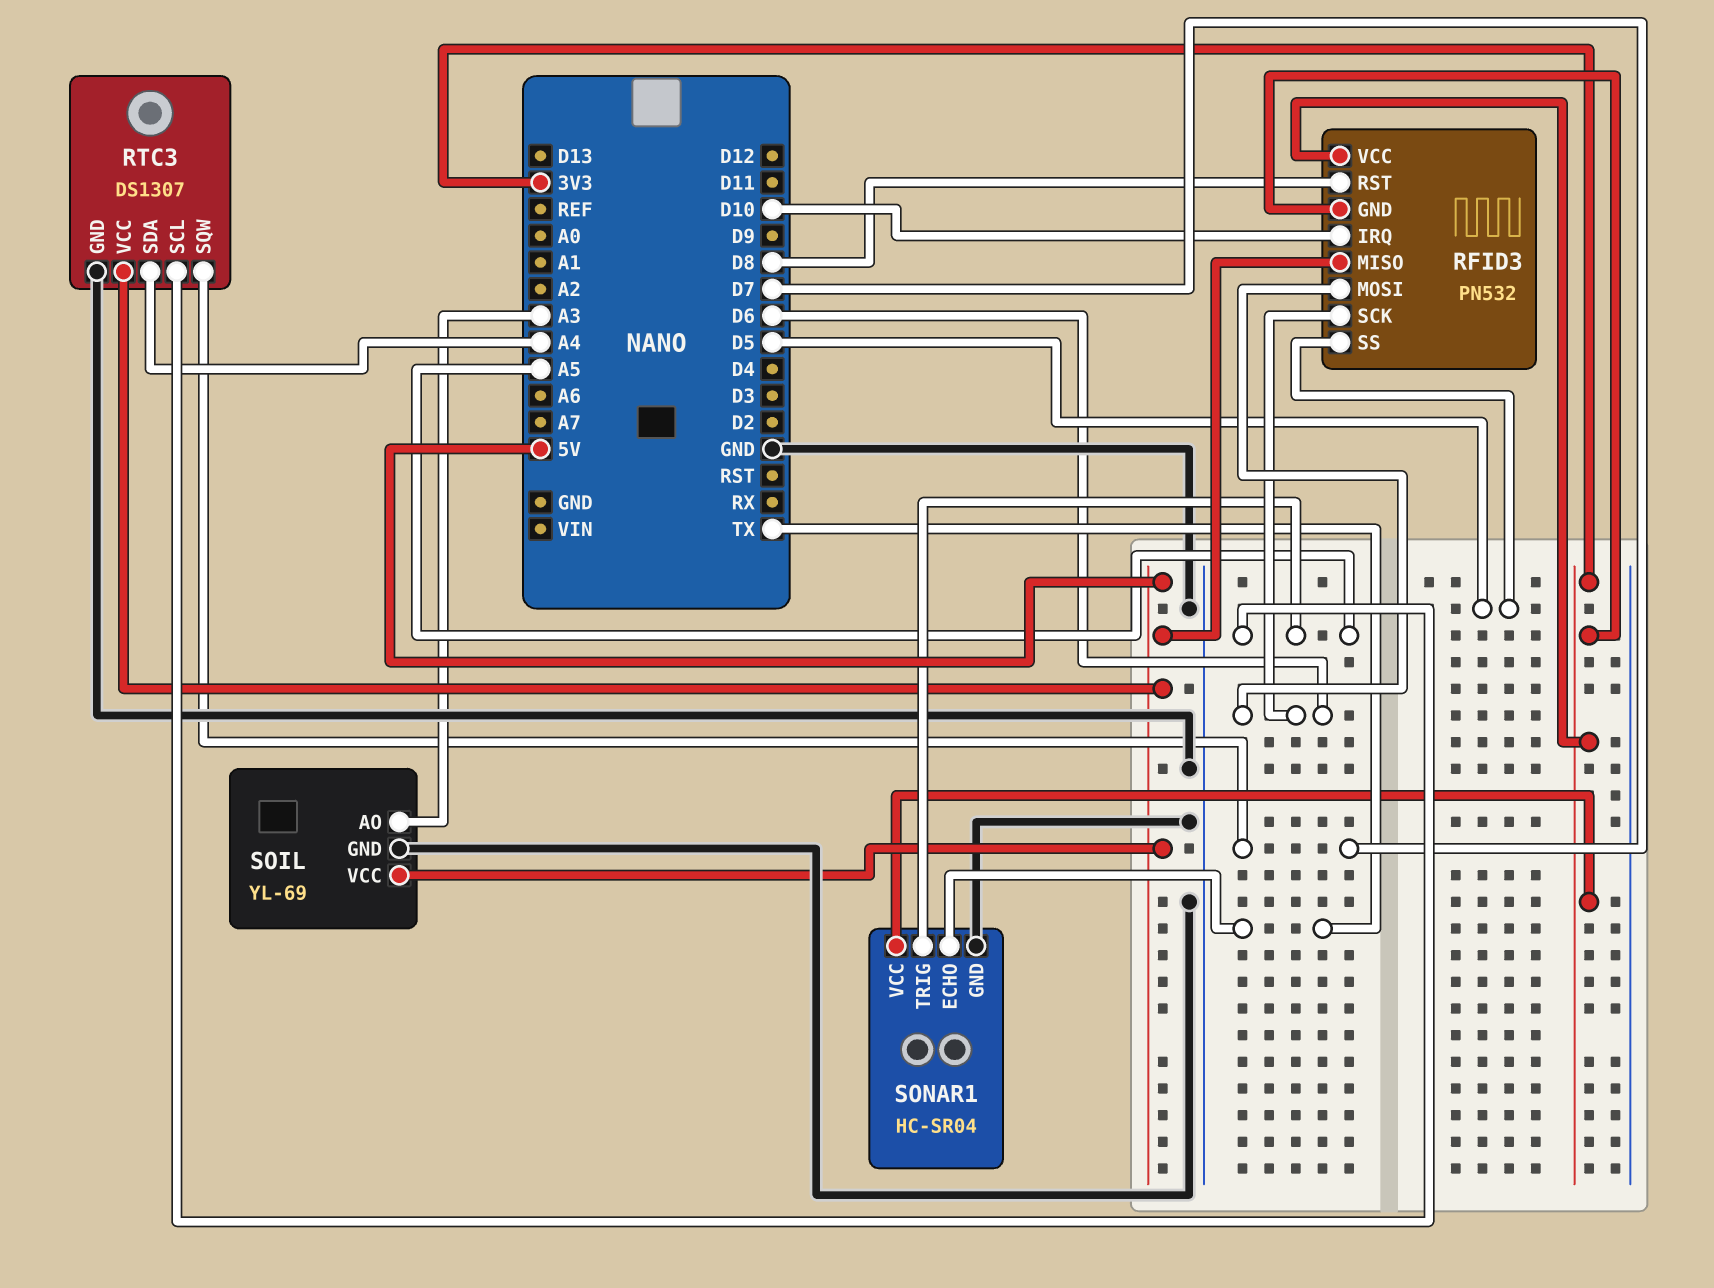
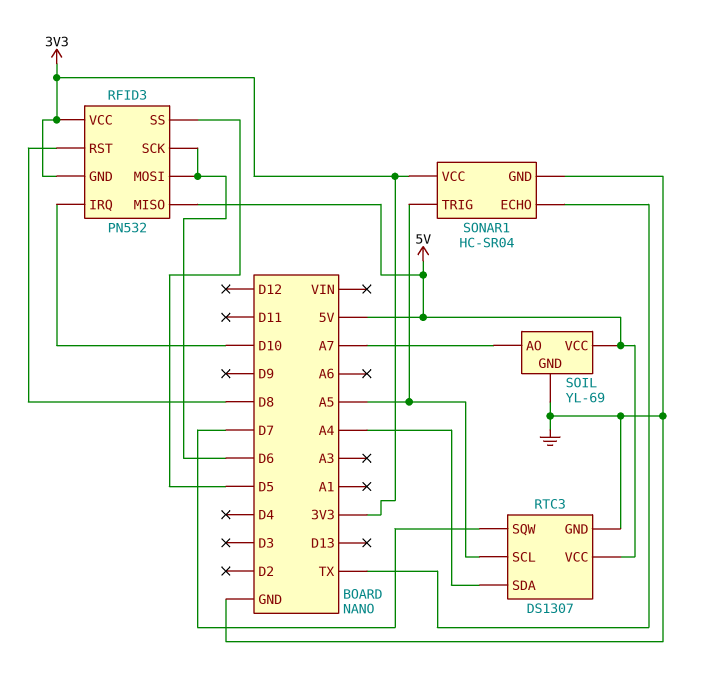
SOIL pin AO: A3 -> A7

